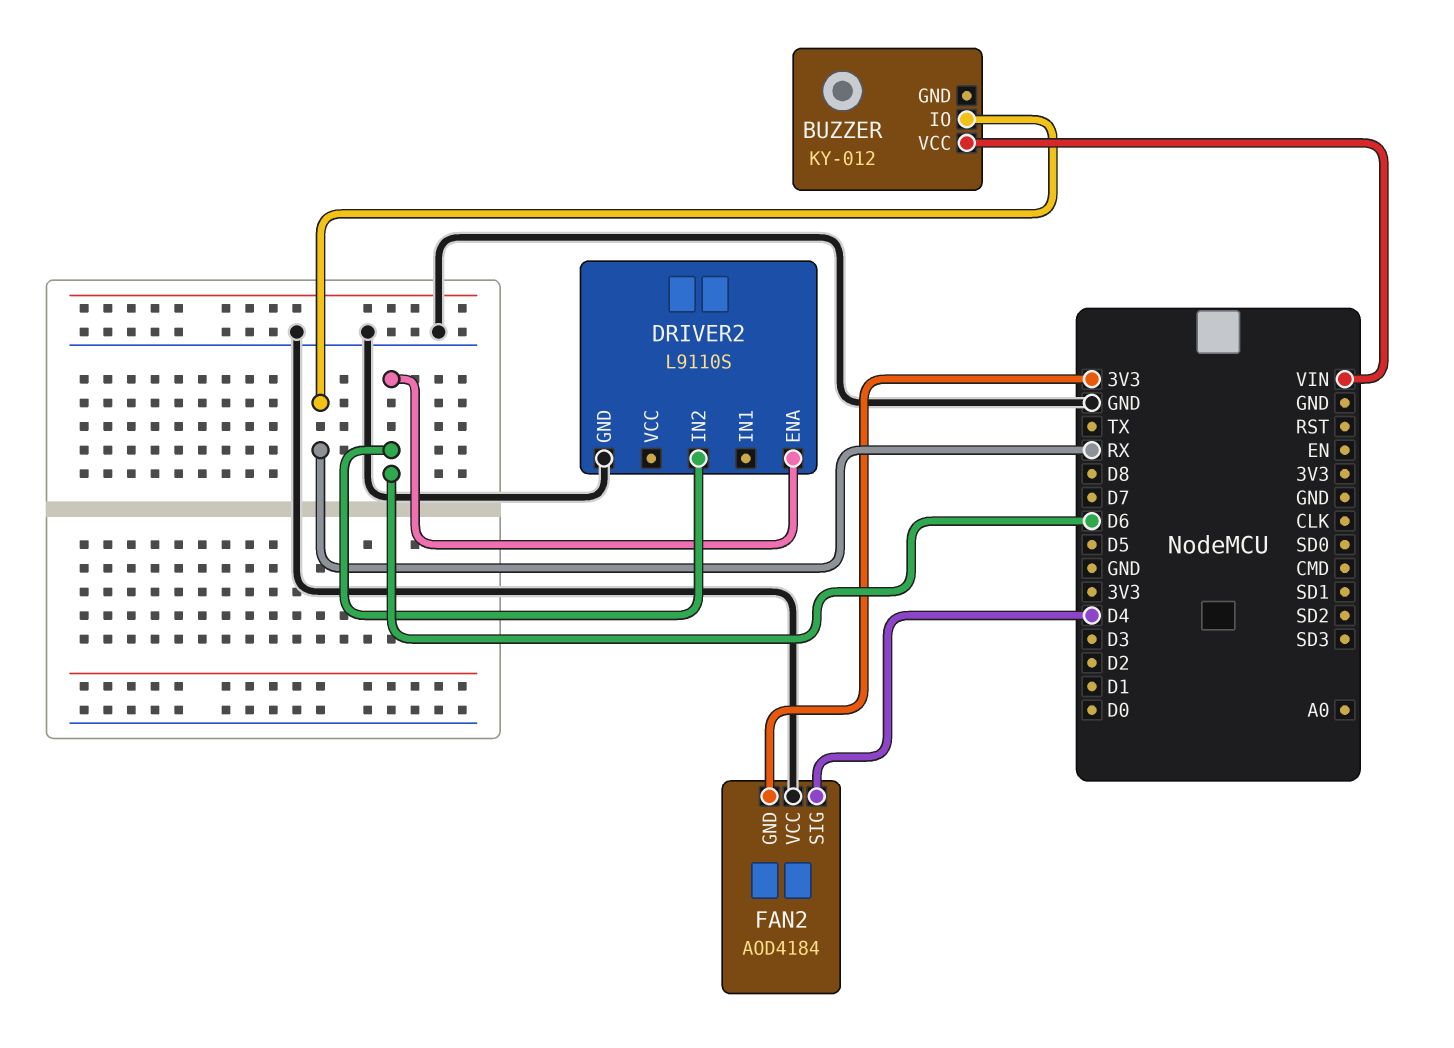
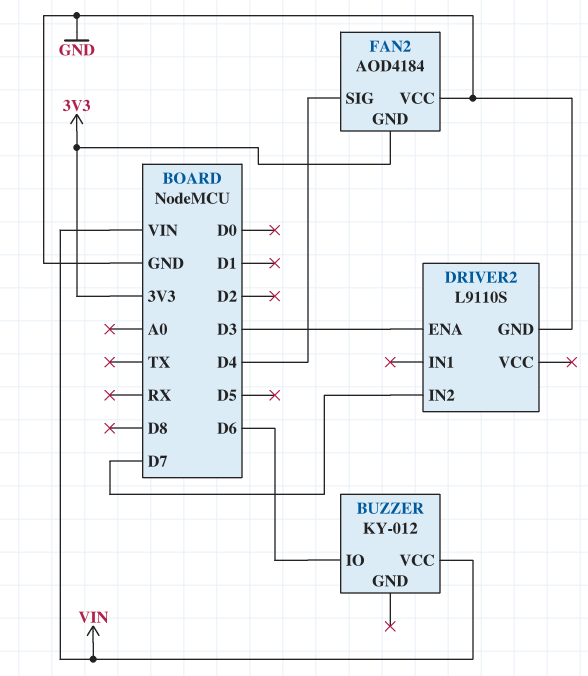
BUZZER pin IO: RX -> D6
DRIVER2 pin ENA: D6 -> D3
DRIVER2 pin IN2: D6 -> D7

